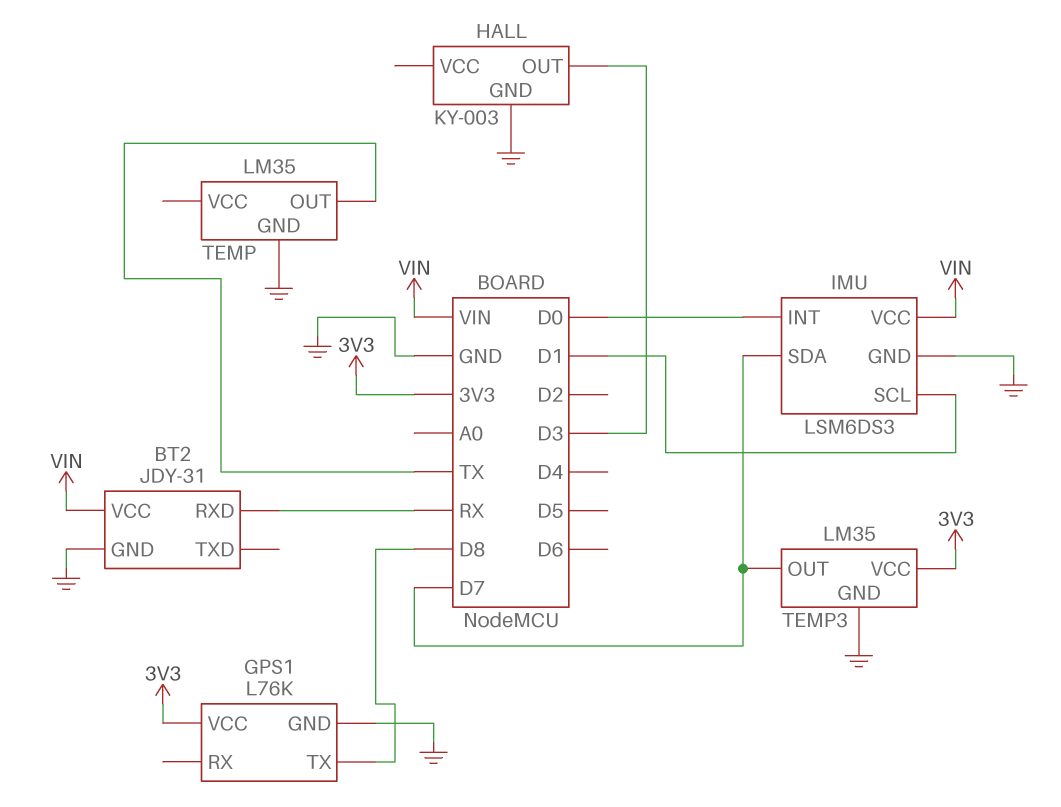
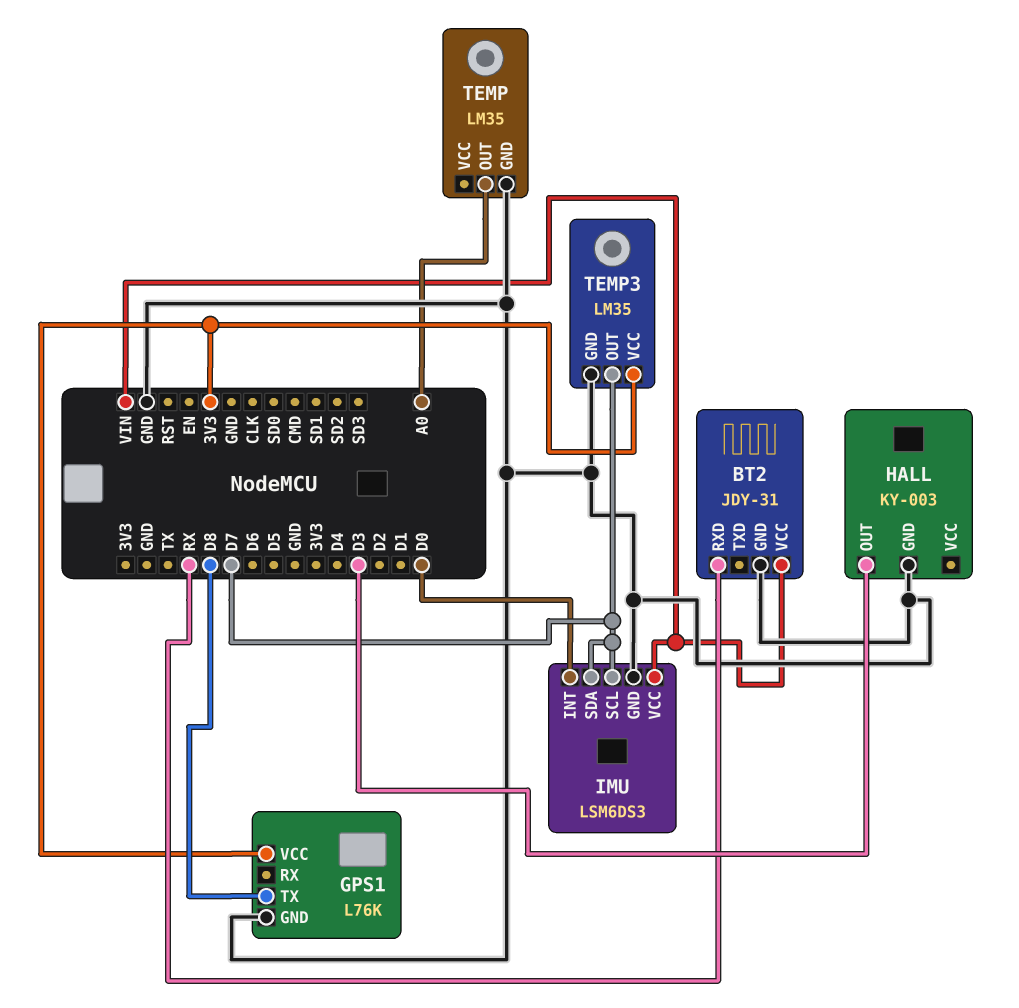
IMU pin SCL: D1 -> D7
TEMP pin OUT: TX -> A0

